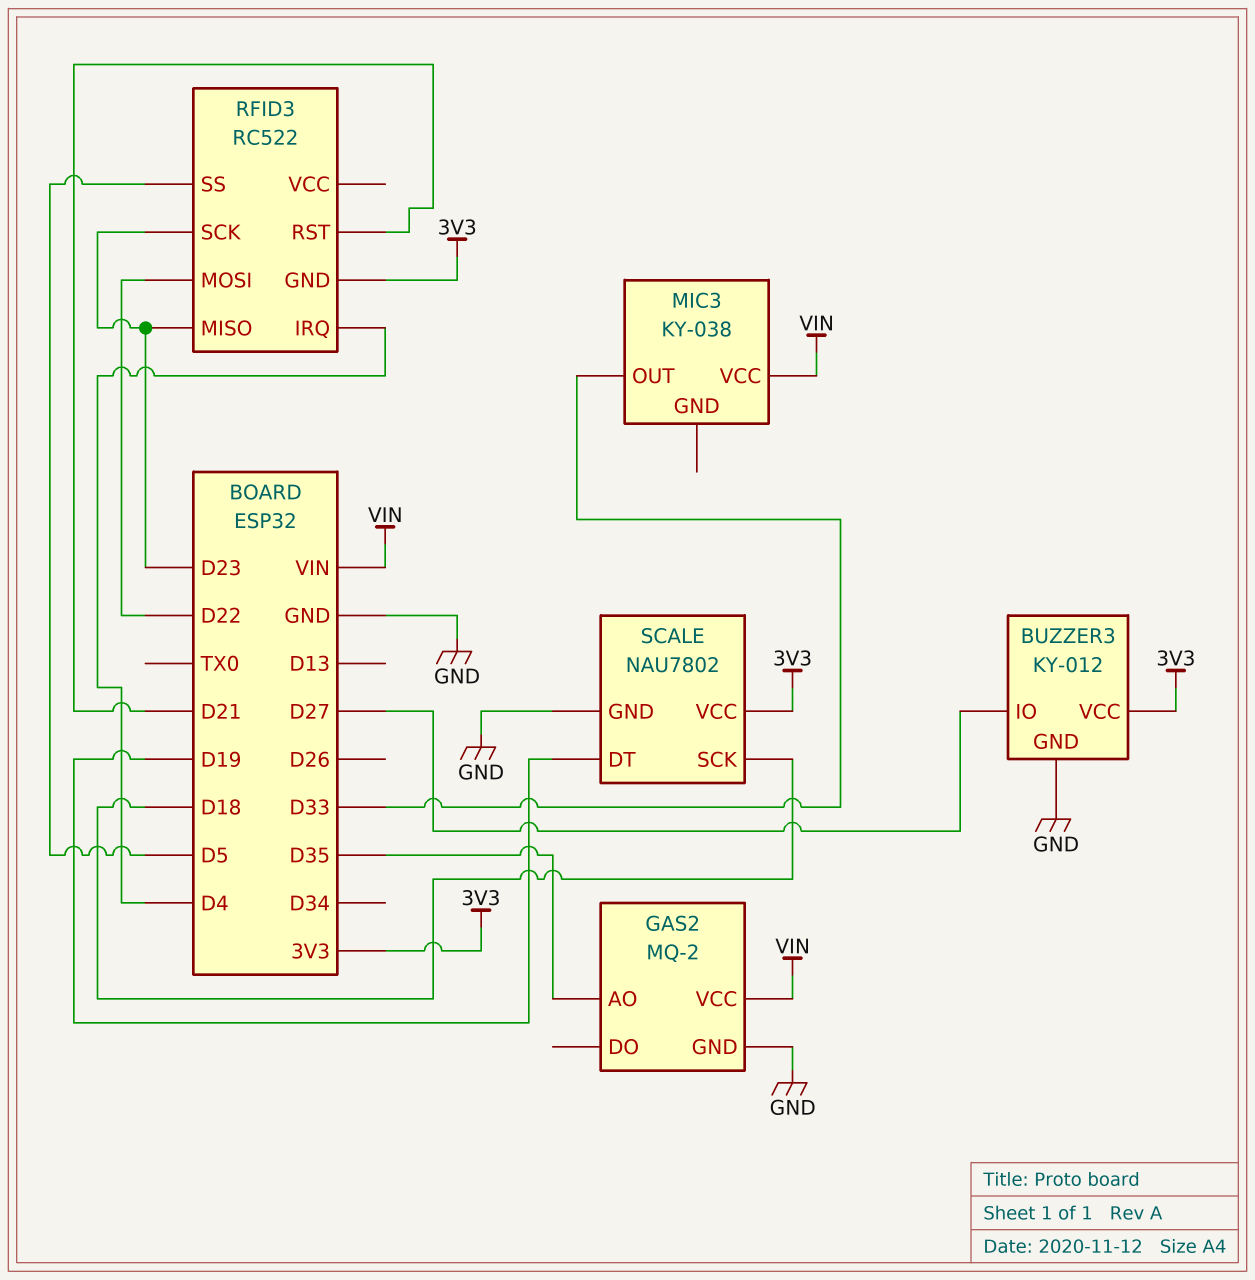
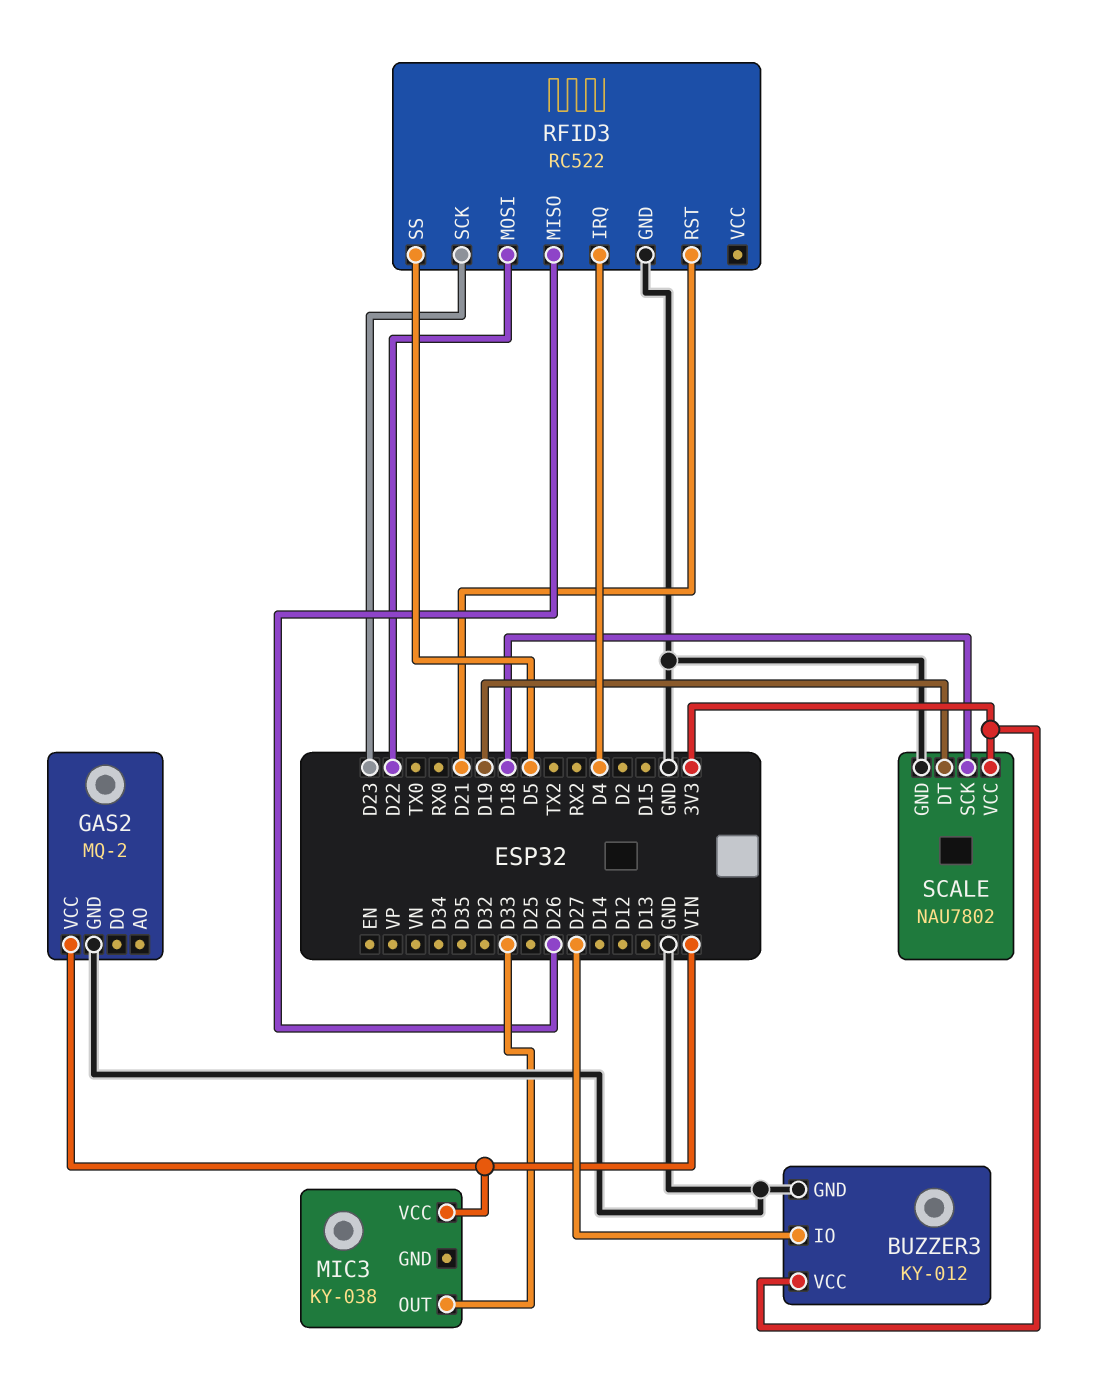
GAS2 pin AO: D35 -> none
RFID3 pin GND: 3V3 -> GND
RFID3 pin MISO: D23 -> D26

